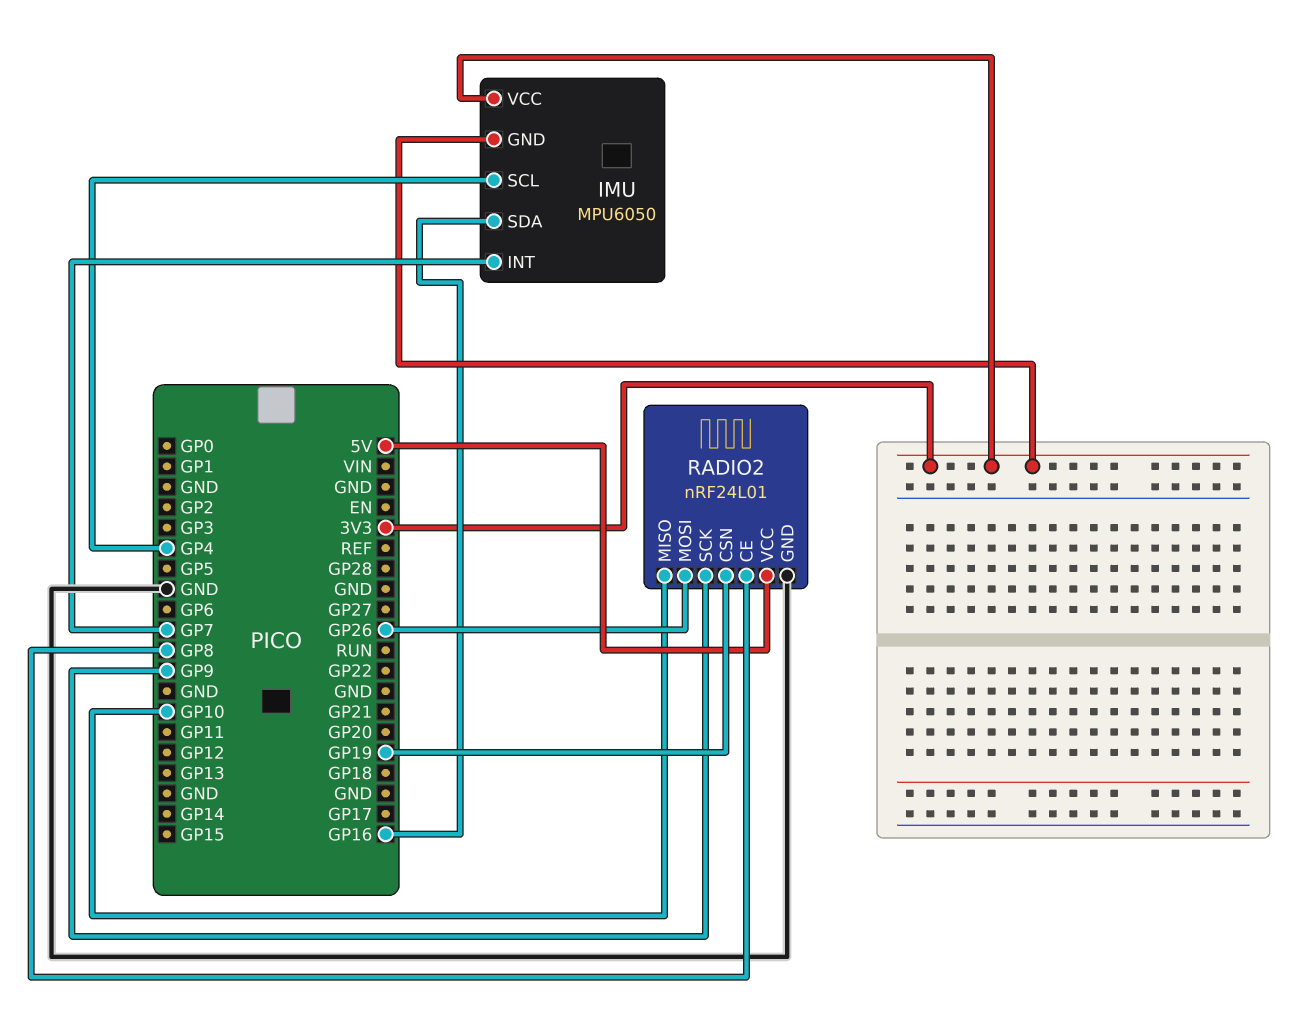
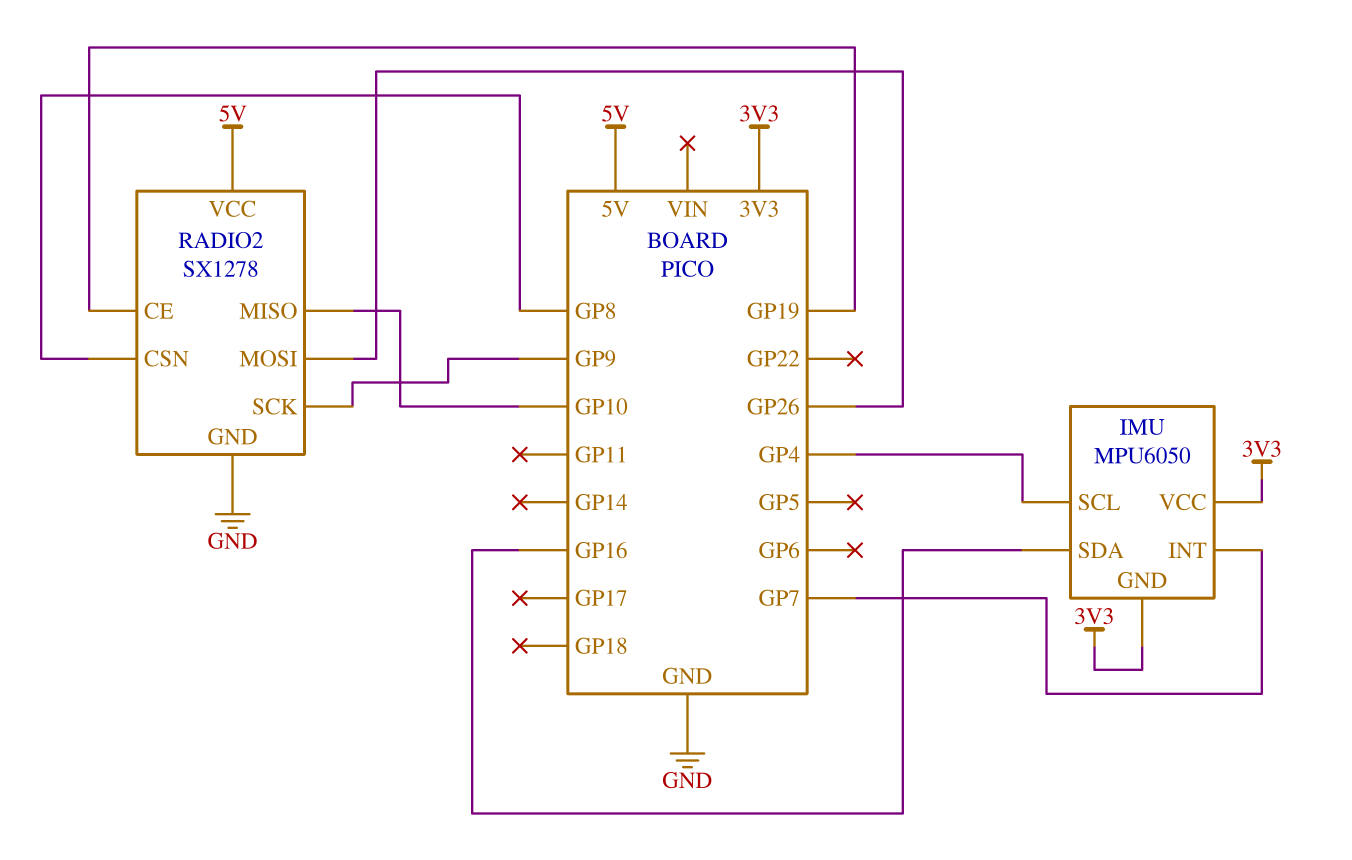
RADIO2: nRF24L01 -> SX1278
RADIO2 pin CE: GP8 -> GP19
RADIO2 pin CSN: GP19 -> GP8

